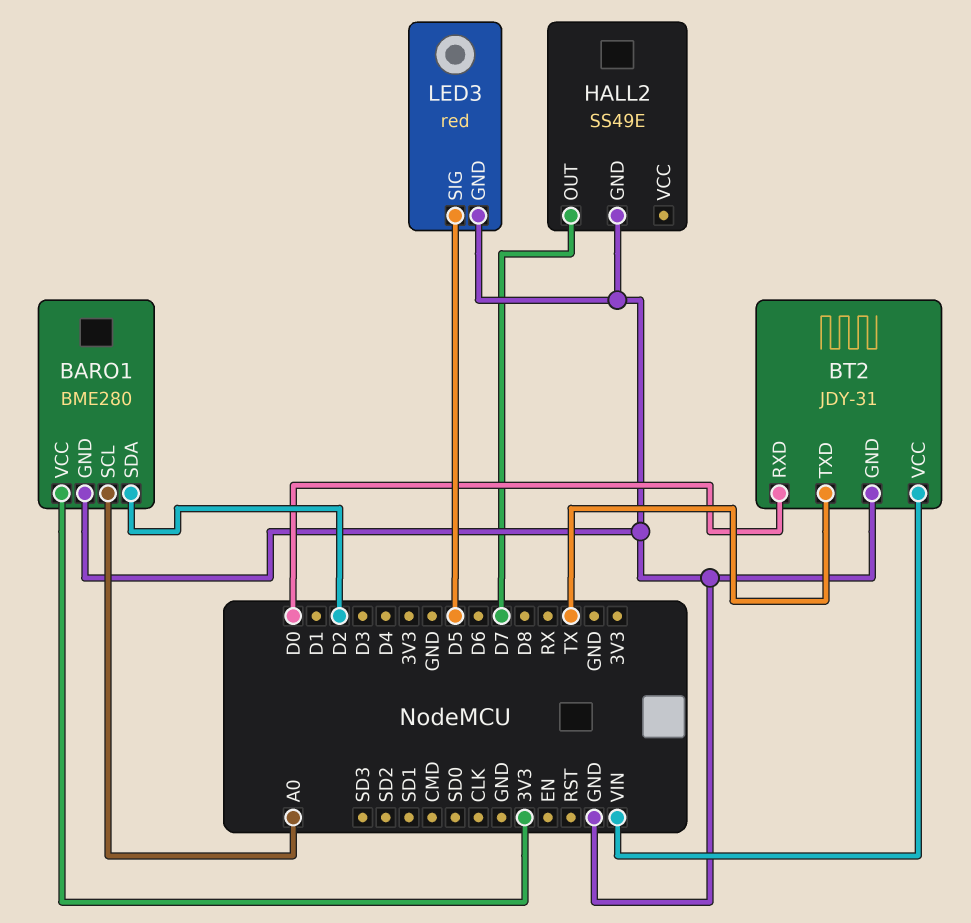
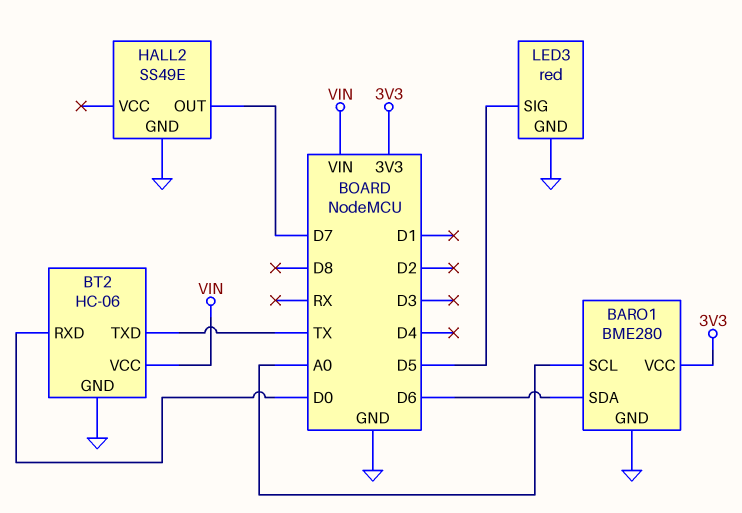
BARO1 pin SDA: D2 -> D6
BT2: JDY-31 -> HC-06

